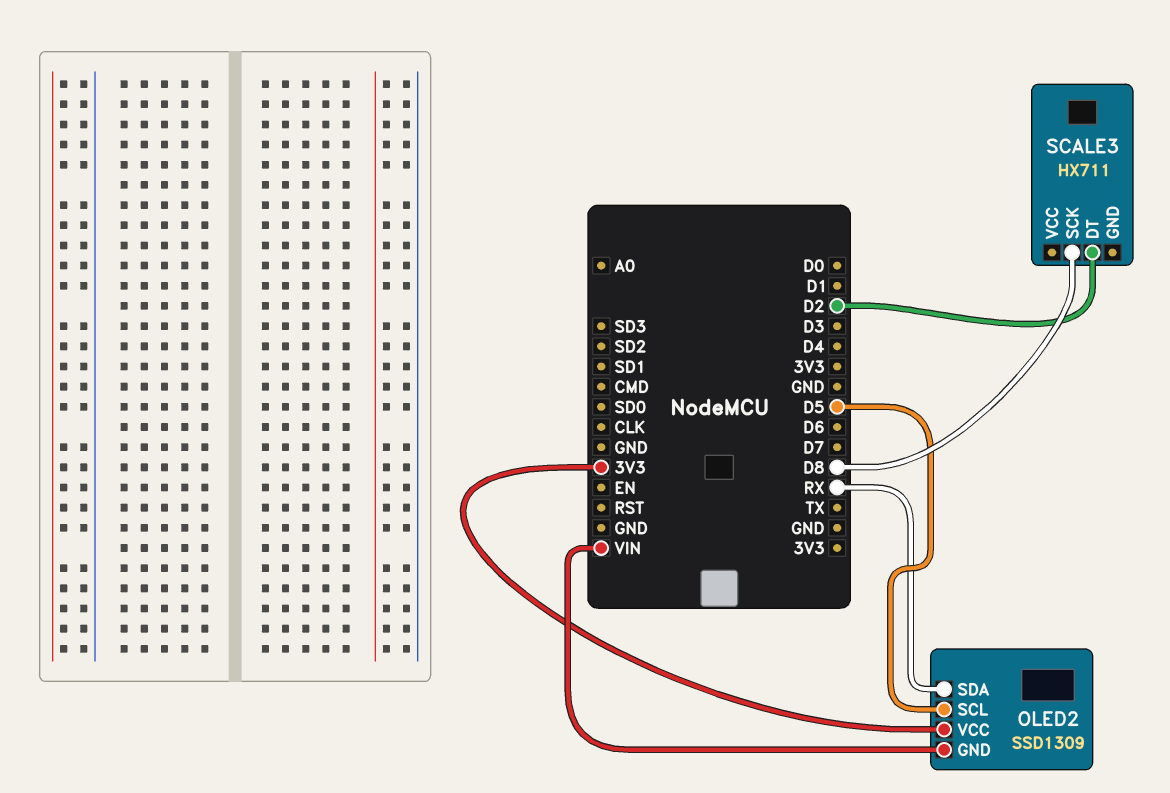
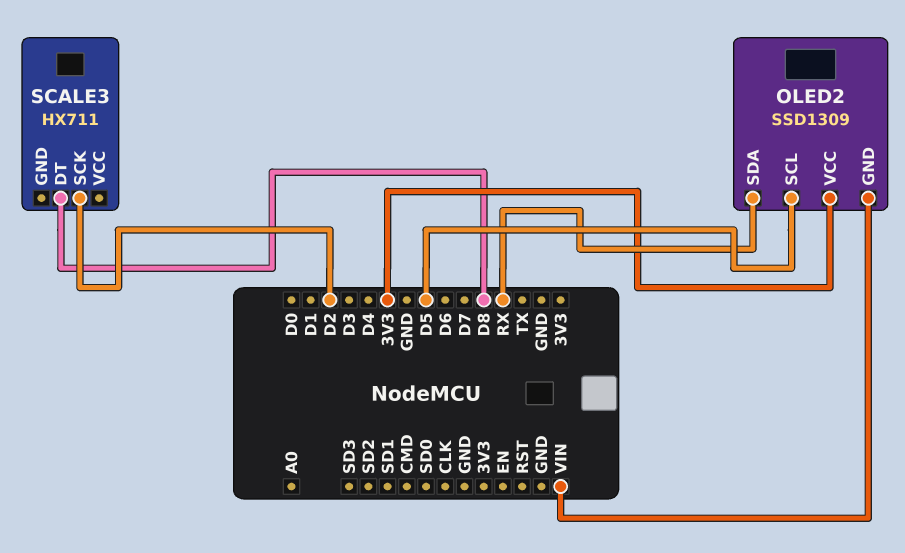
SCALE3 pin DT: D2 -> D8
SCALE3 pin SCK: D8 -> D2

